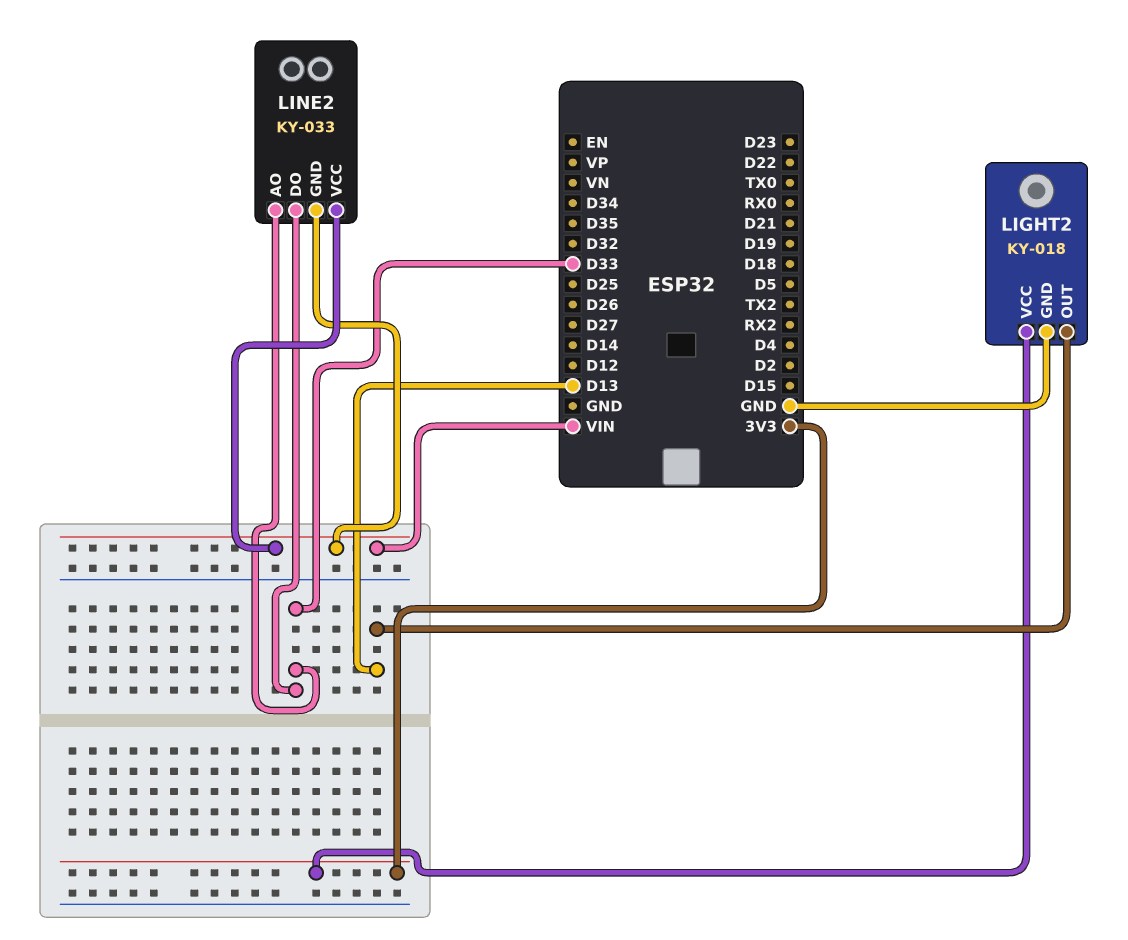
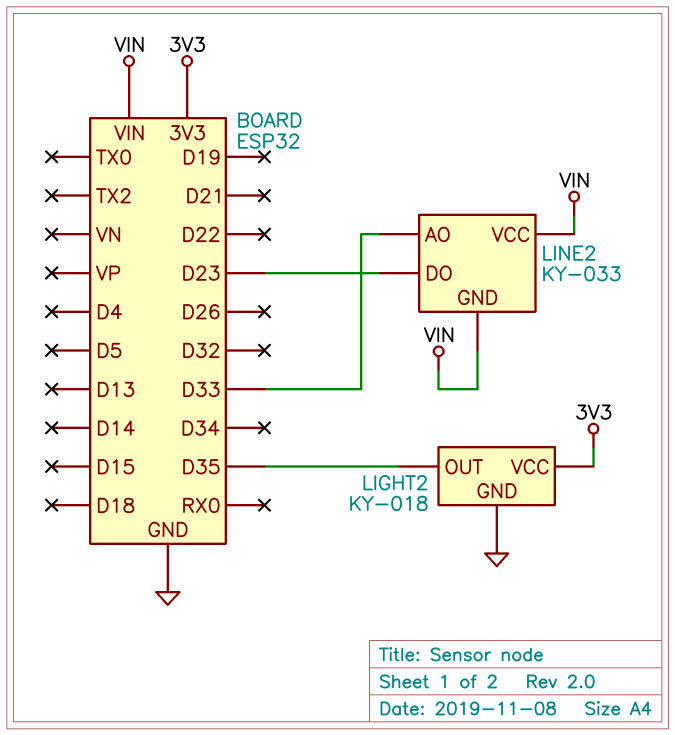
LIGHT2 pin OUT: D13 -> D35
LINE2 pin DO: D33 -> D23

